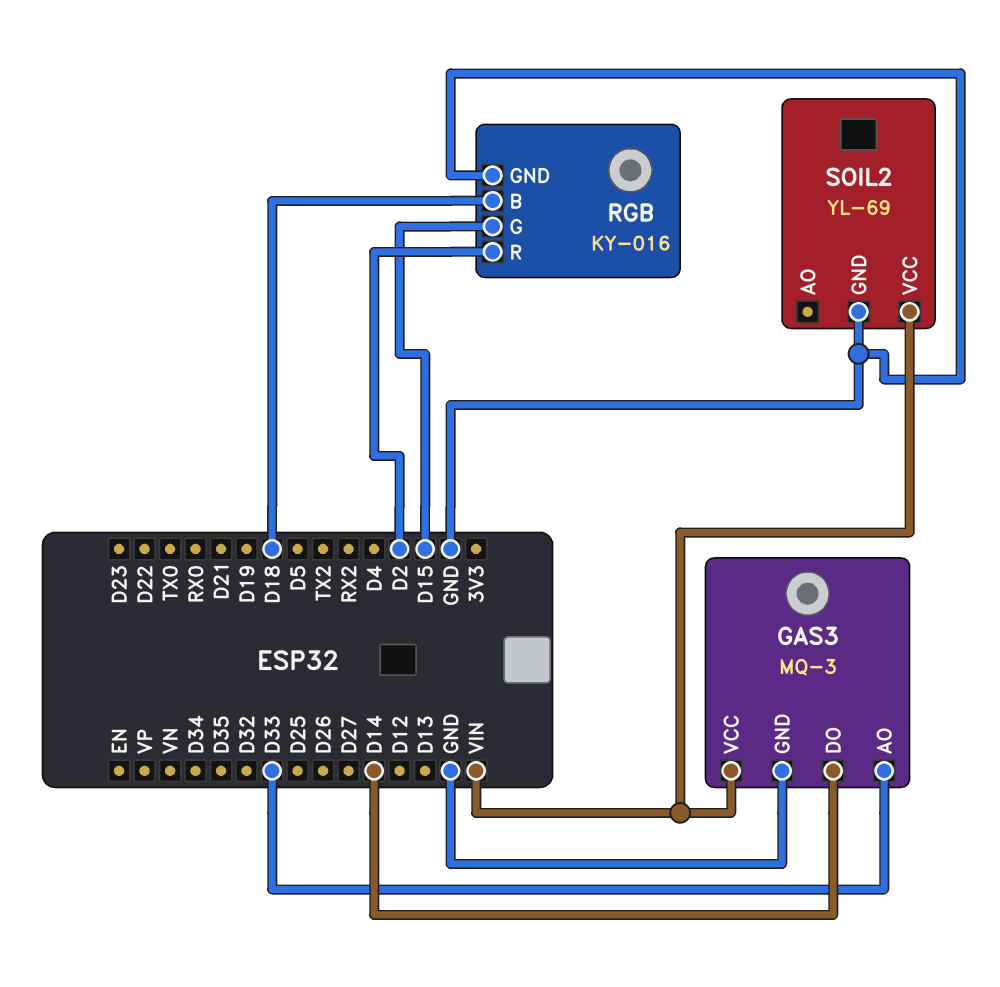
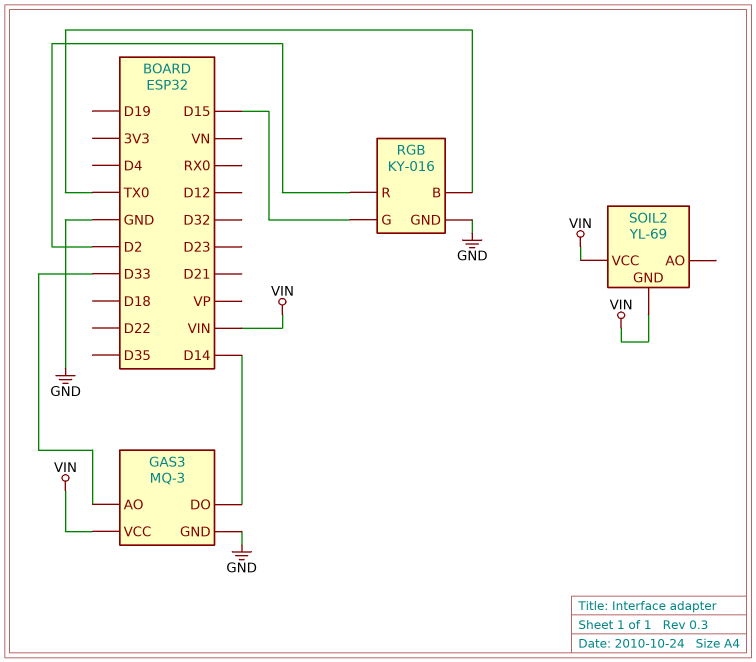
RGB pin B: D18 -> TX0
SOIL2 pin GND: GND -> VIN

